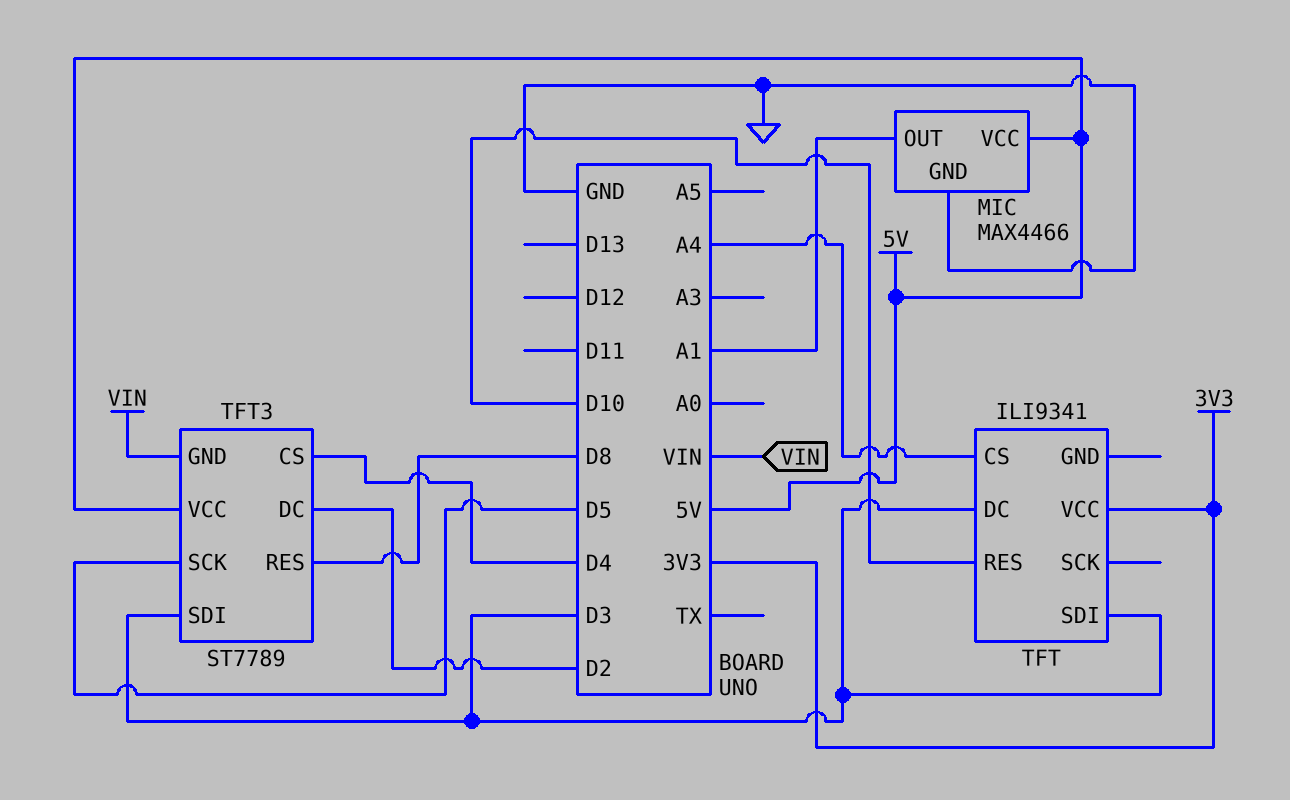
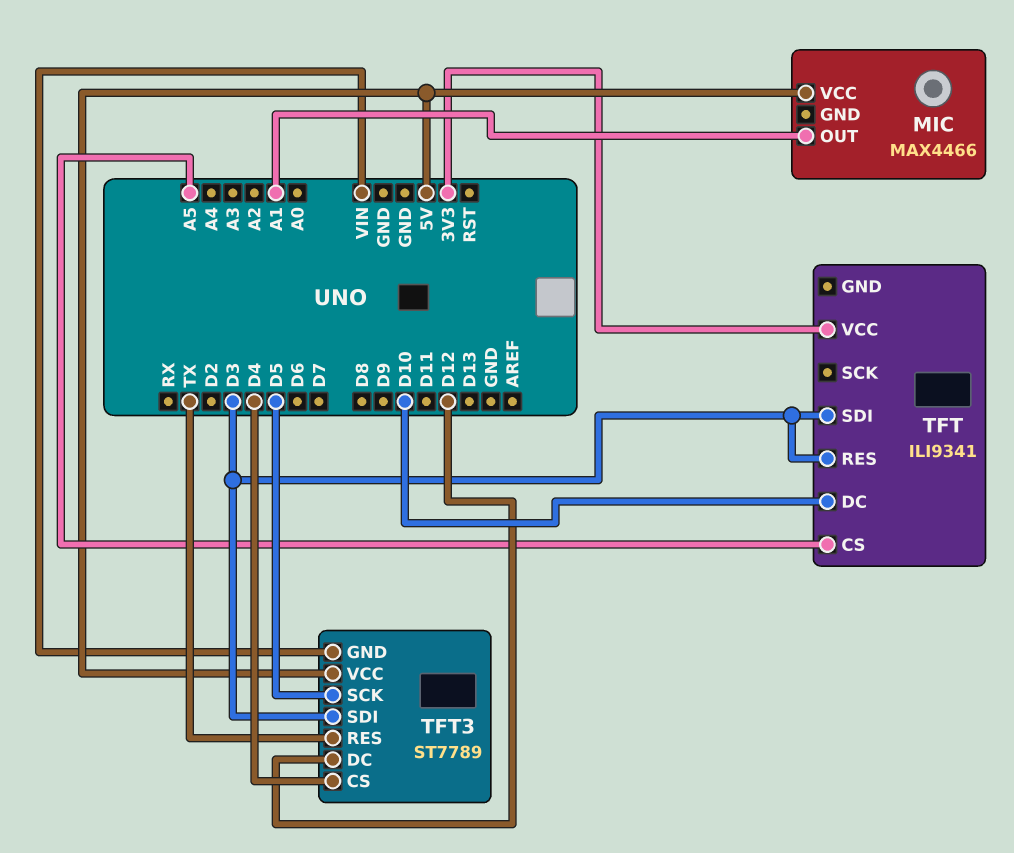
MIC pin GND: GND -> none
TFT pin CS: A4 -> A5
TFT pin DC: D3 -> D10
TFT pin RES: D10 -> D3
TFT3 pin DC: D2 -> D12
TFT3 pin RES: D8 -> TX

